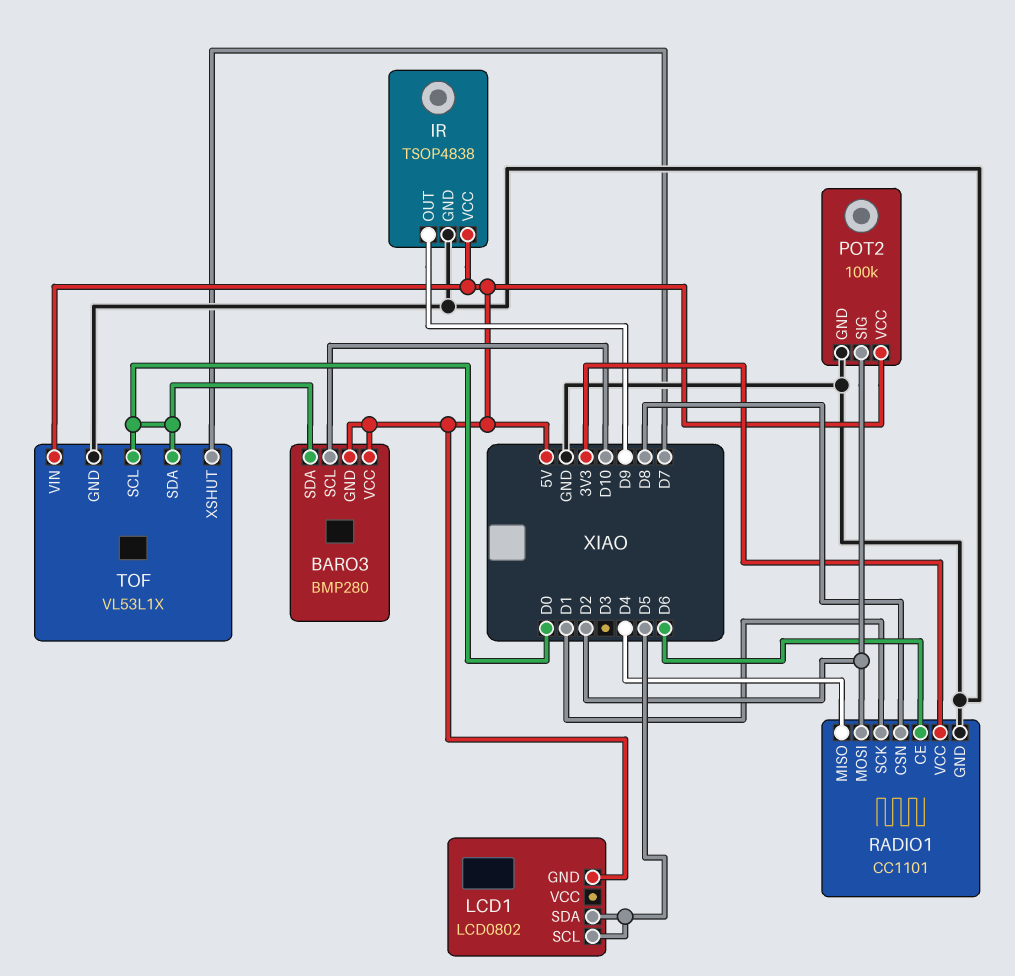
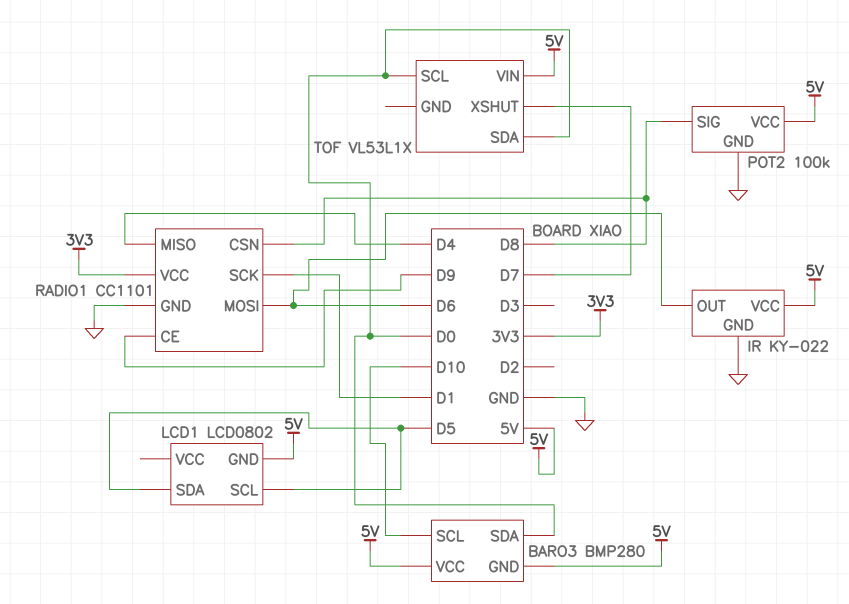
IR: TSOP4838 -> KY-022
IR pin OUT: D9 -> D6
POT2 pin SIG: D2 -> D8
RADIO1 pin CE: D6 -> D9
RADIO1 pin MOSI: D2 -> D6
TOF pin GND: GND -> none

